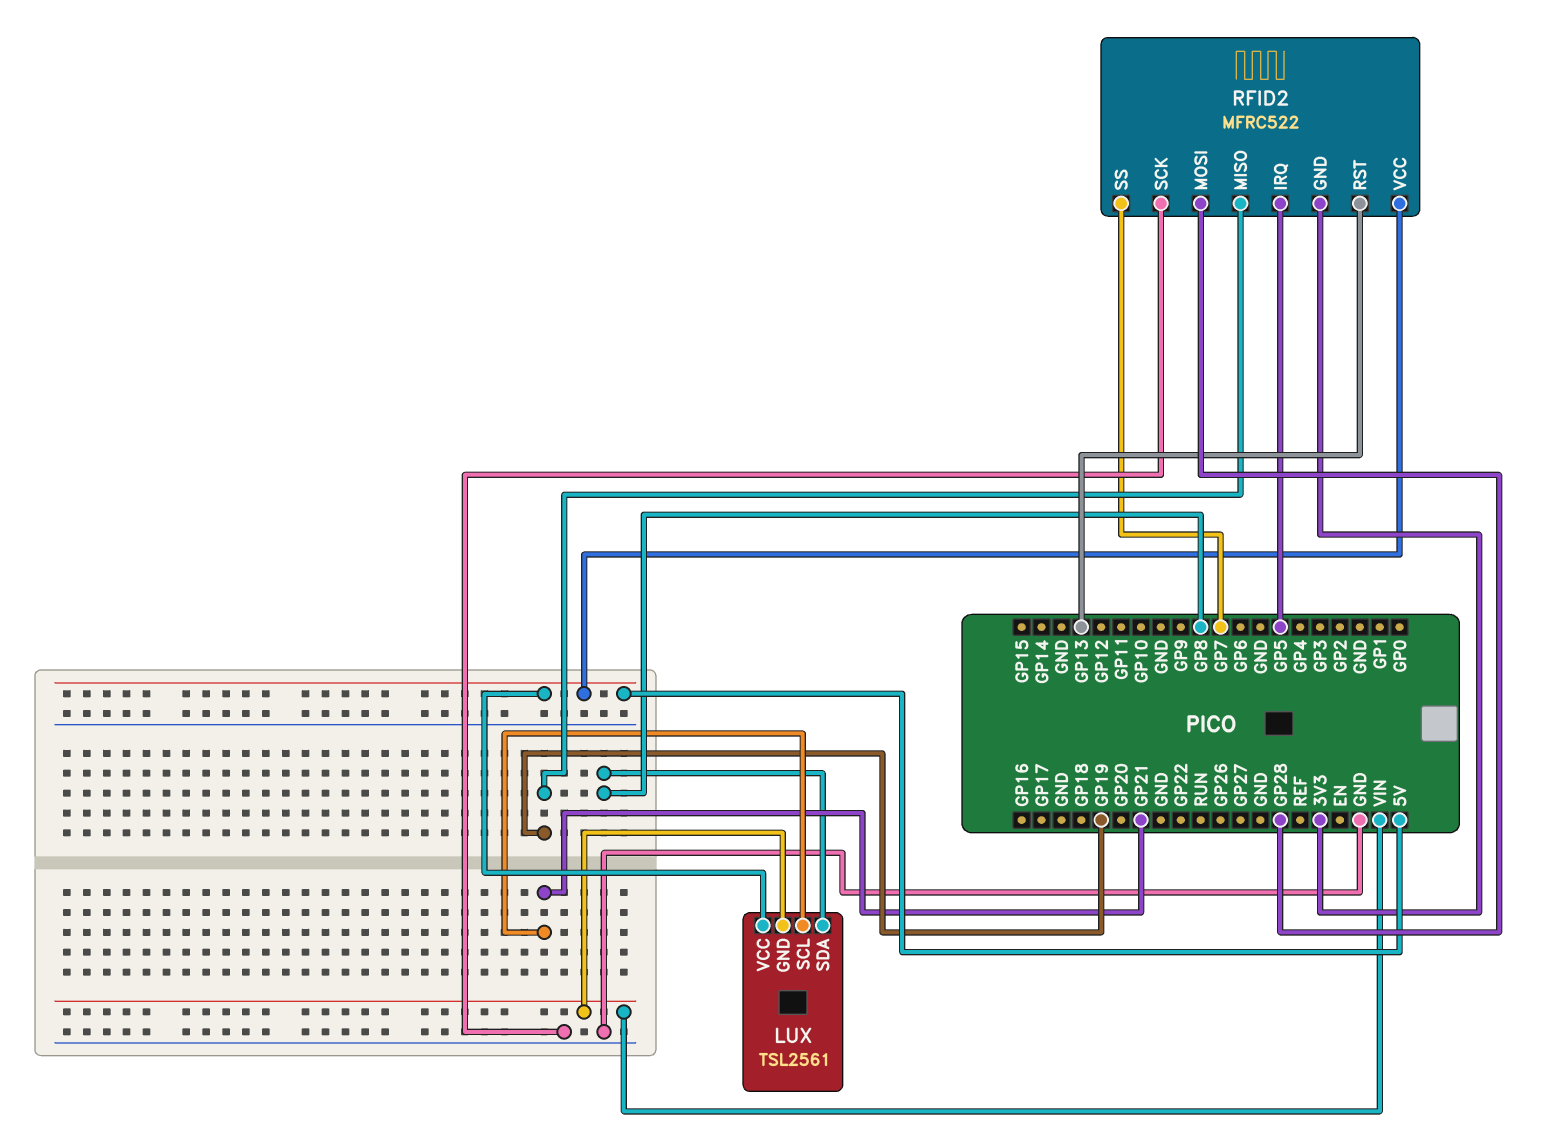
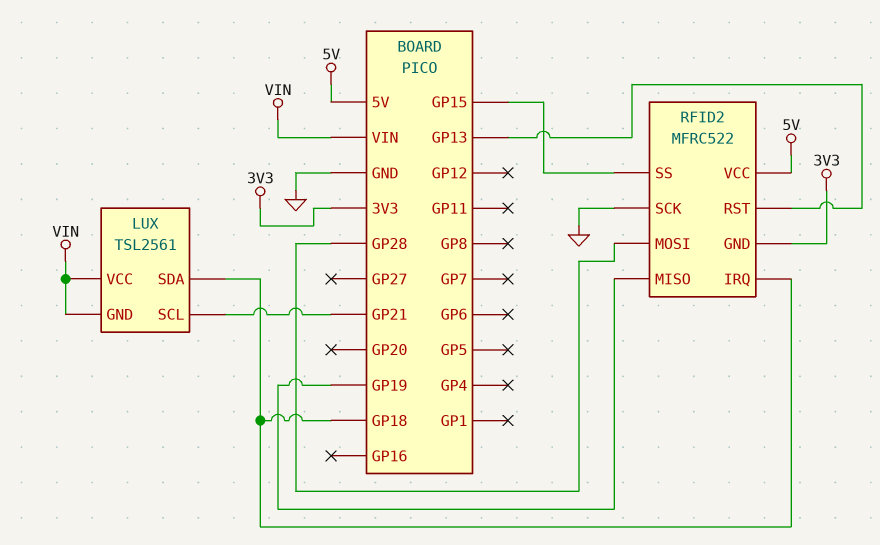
LUX pin SDA: GP8 -> GP18
LUX pin VCC: 5V -> VIN
RFID2 pin IRQ: GP5 -> GP18
RFID2 pin SS: GP7 -> GP15

